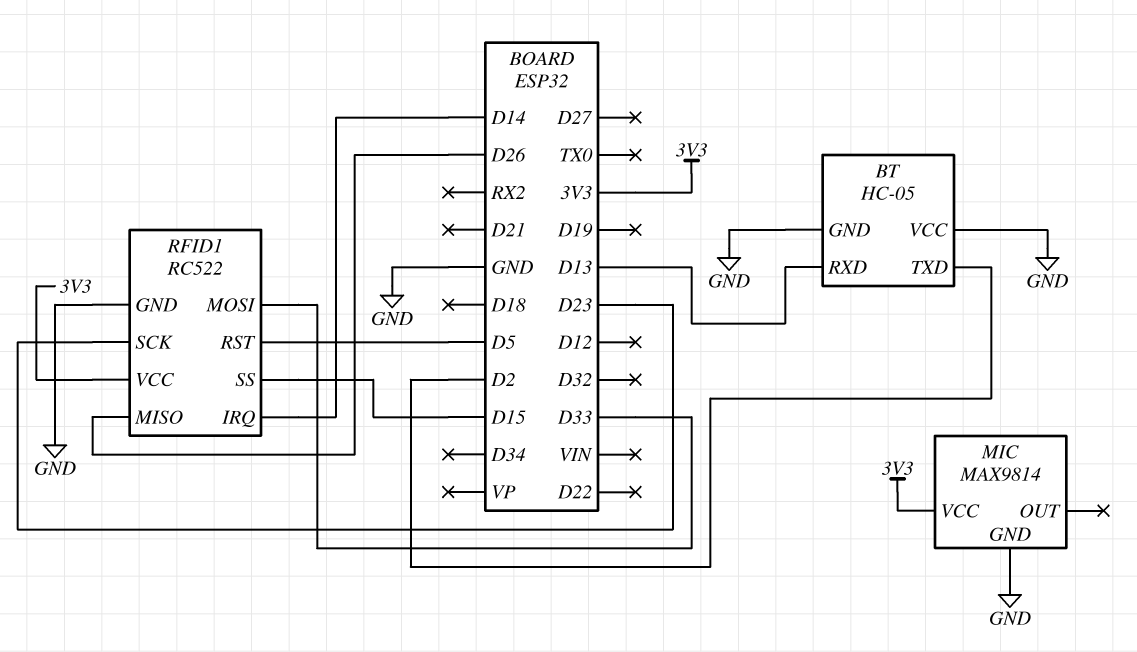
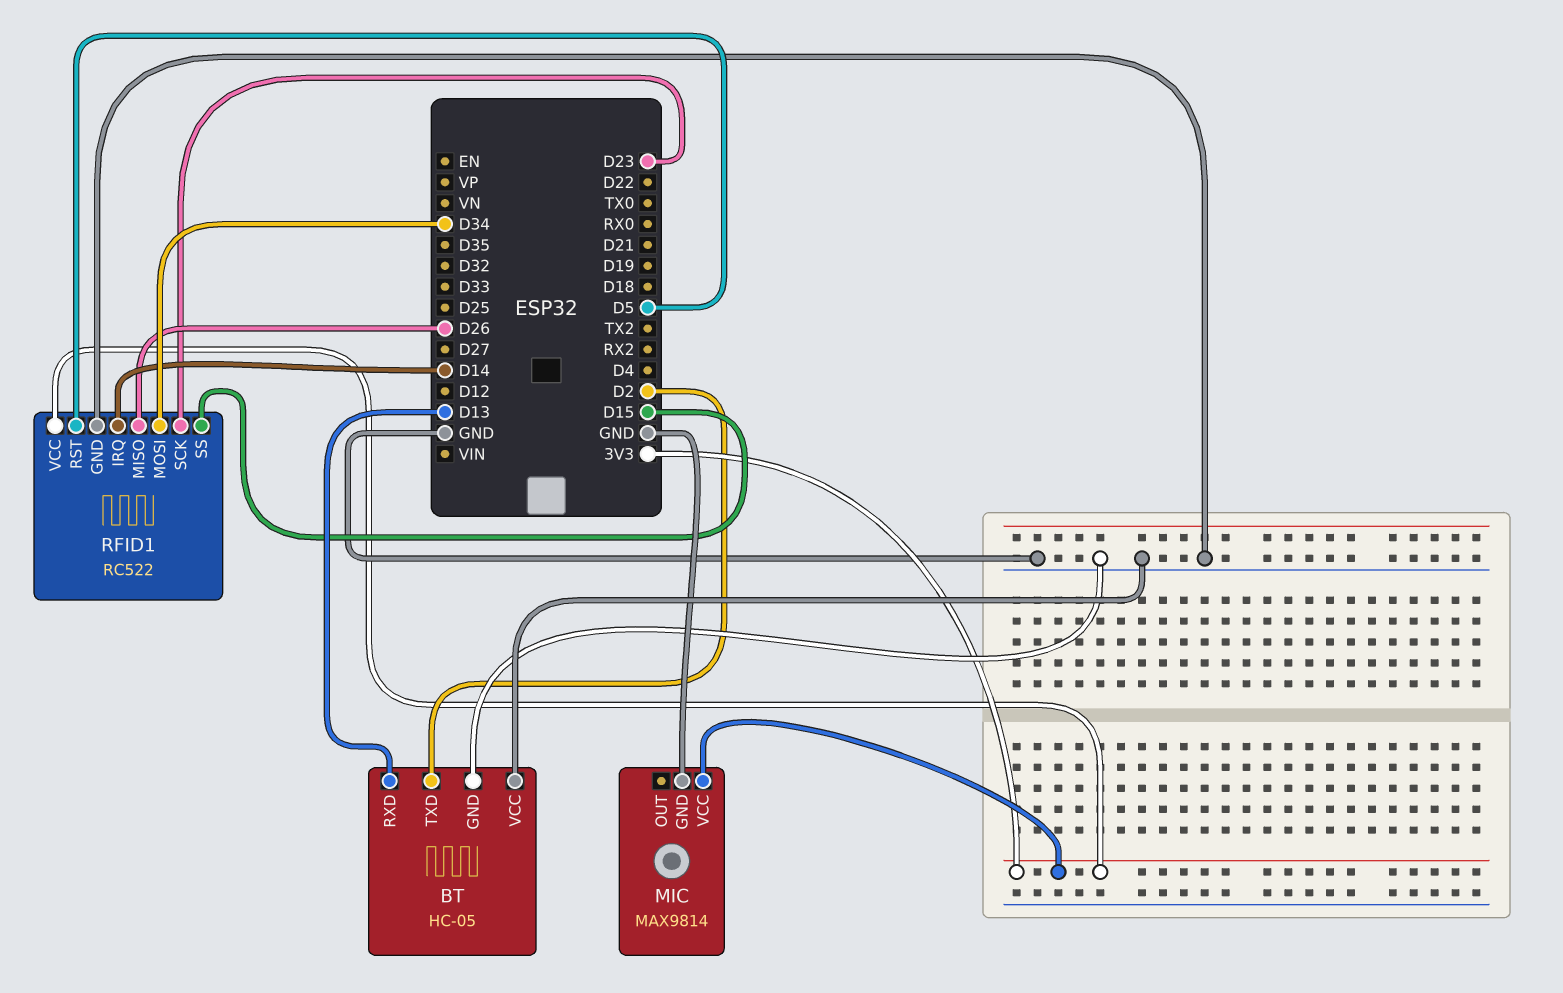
RFID1 pin MOSI: D33 -> D34

